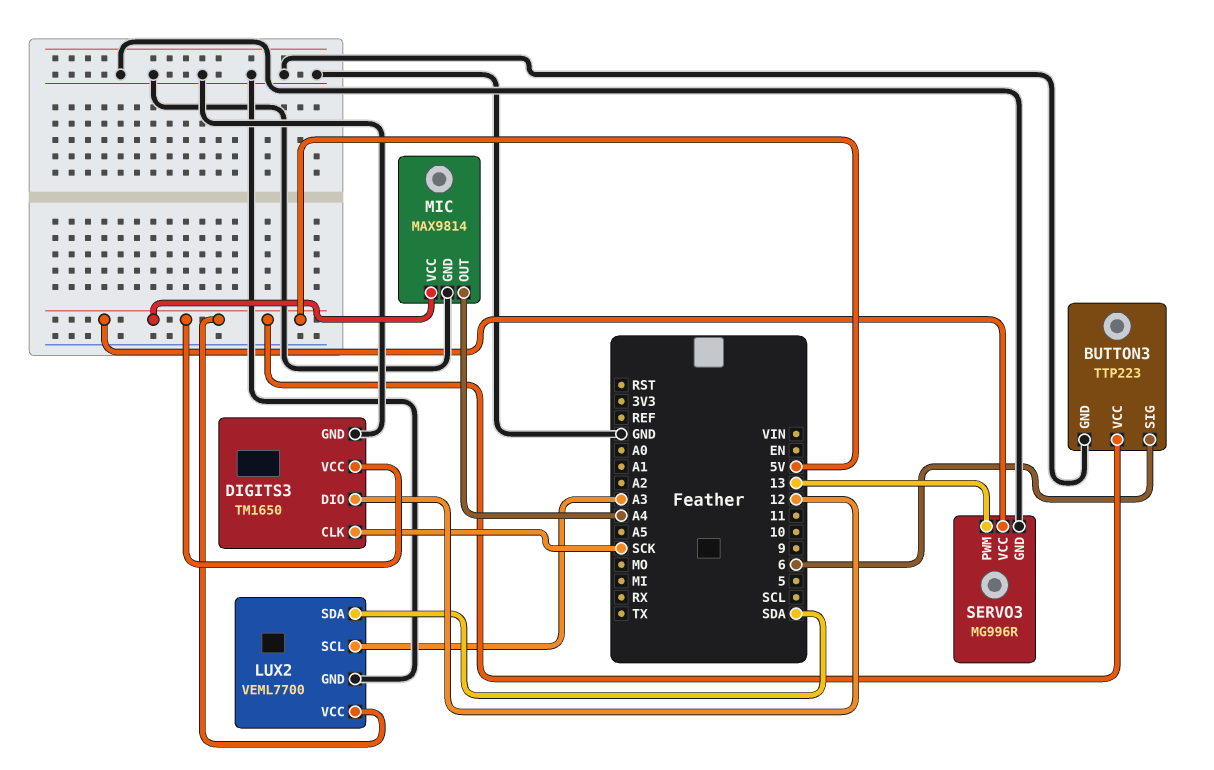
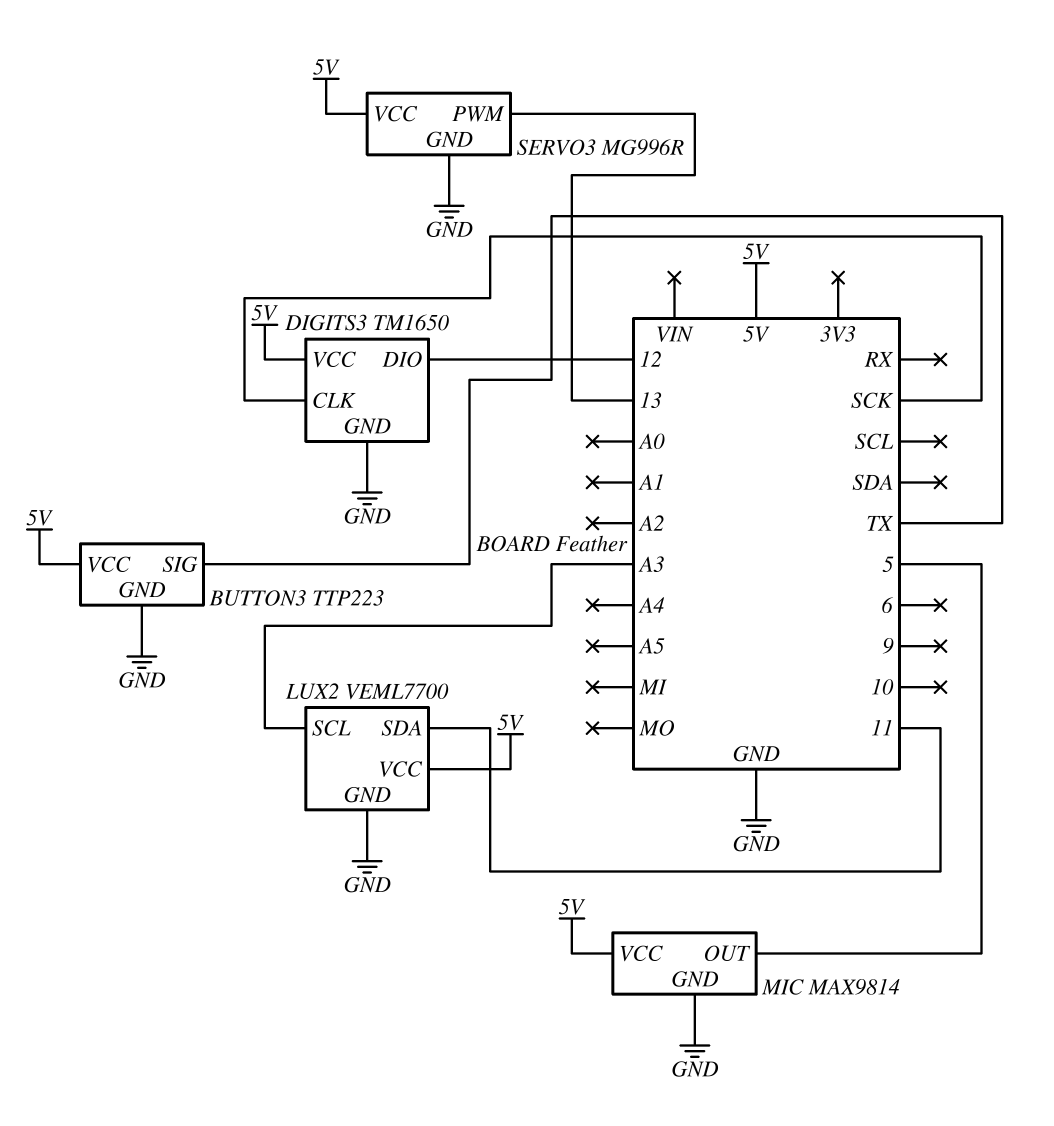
BUTTON3 pin SIG: 6 -> TX
LUX2 pin SDA: SDA -> 11
MIC pin OUT: A4 -> 5

